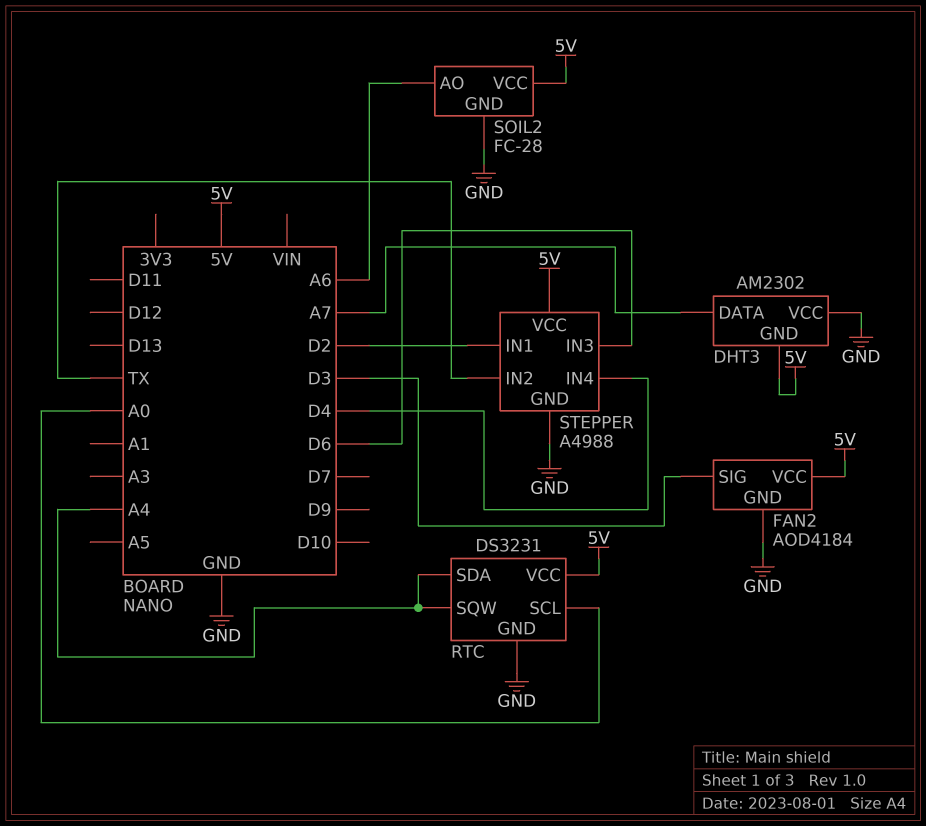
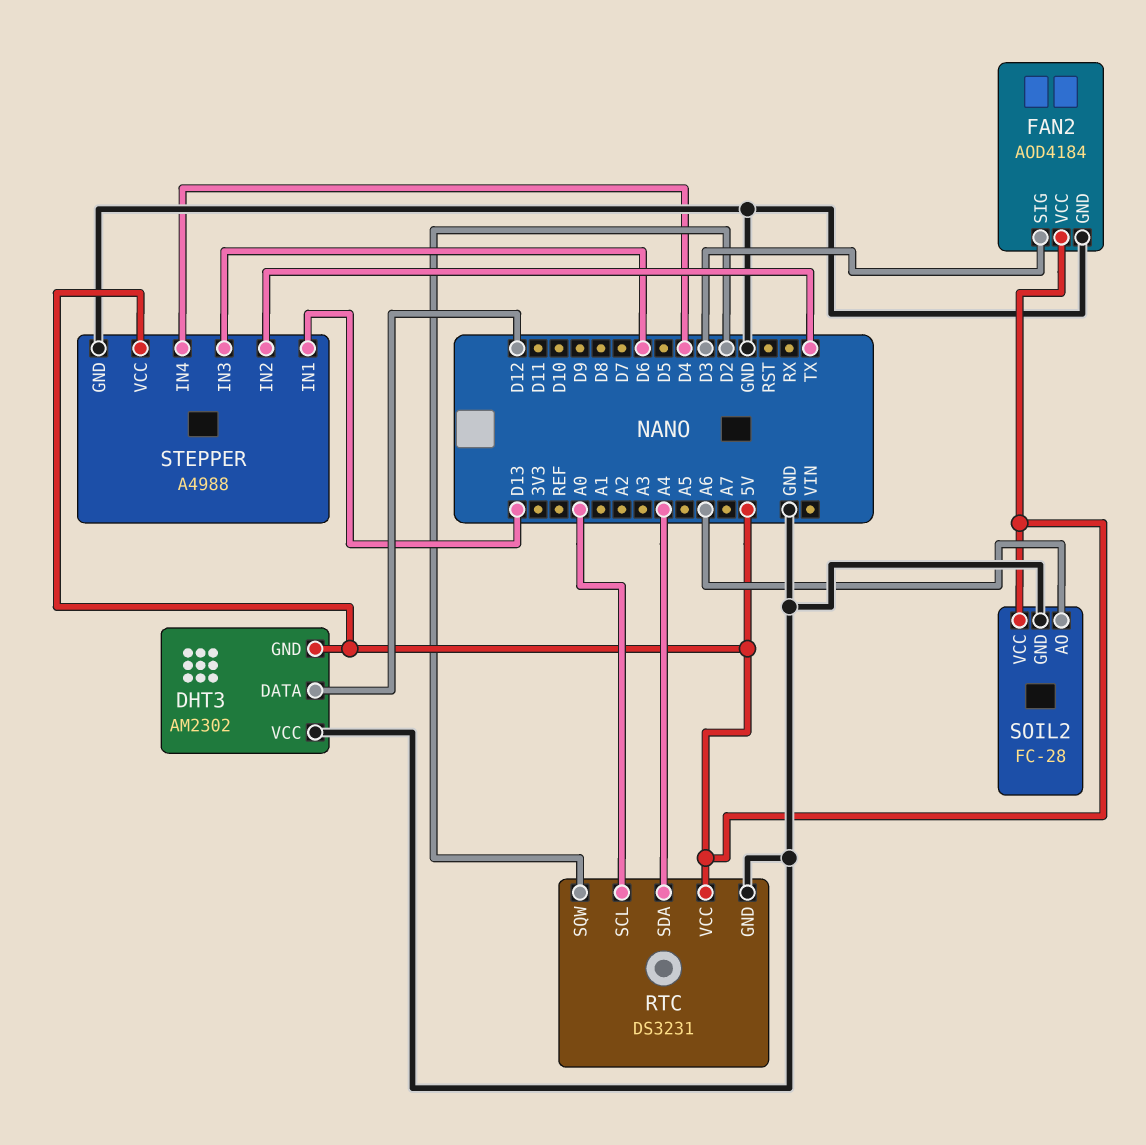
DHT3 pin DATA: A7 -> D12
RTC pin SQW: A4 -> D2
STEPPER pin IN1: D2 -> D13

